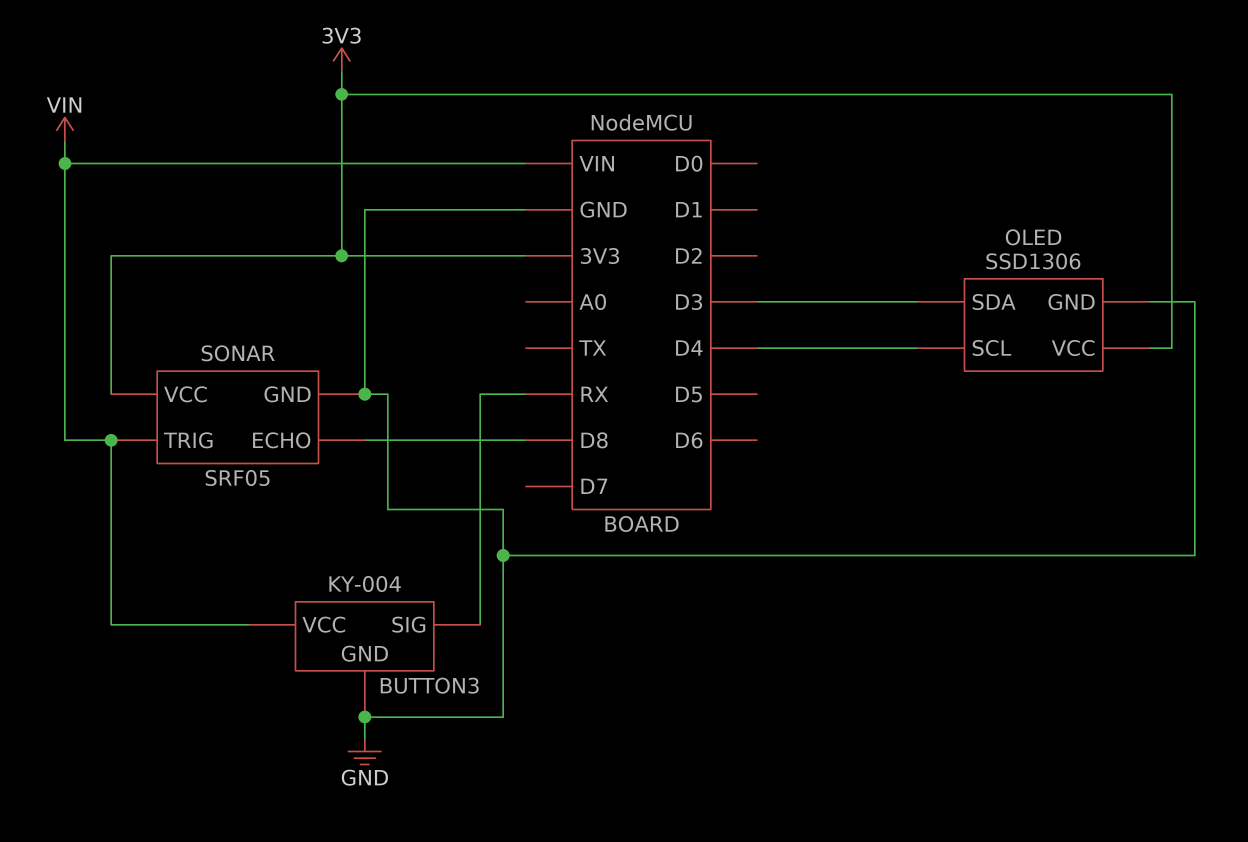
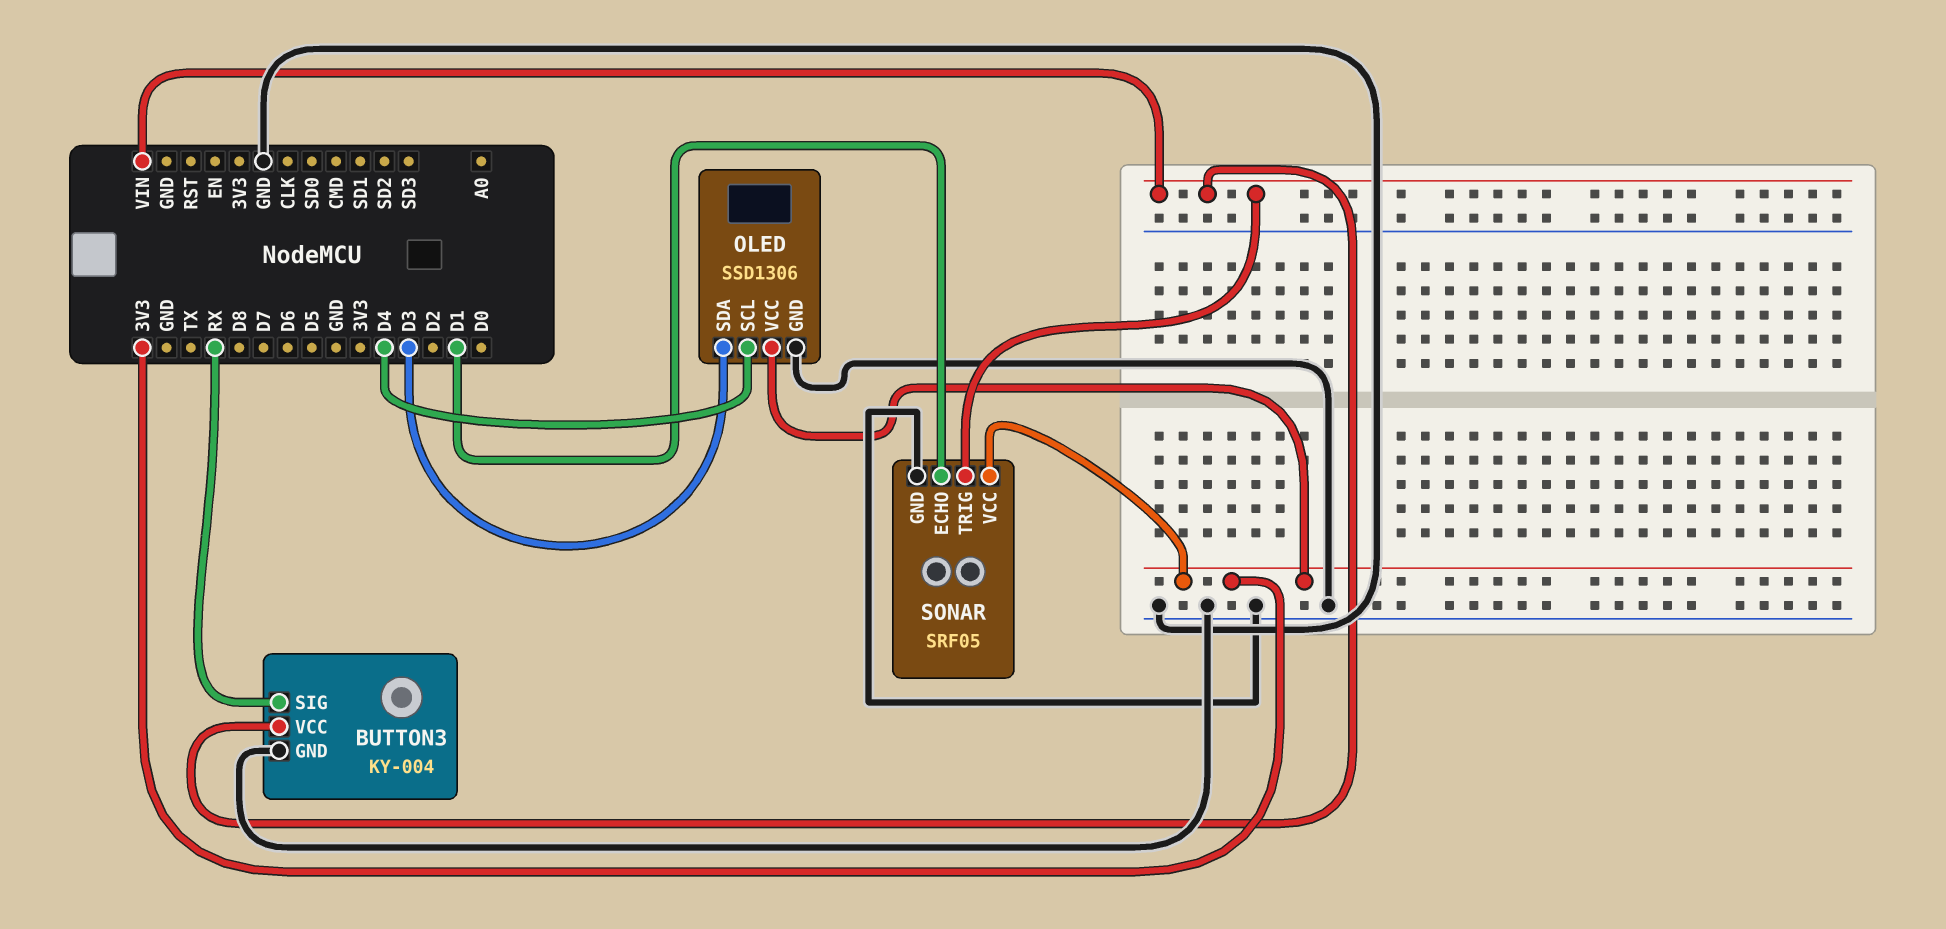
SONAR pin ECHO: D8 -> D1

